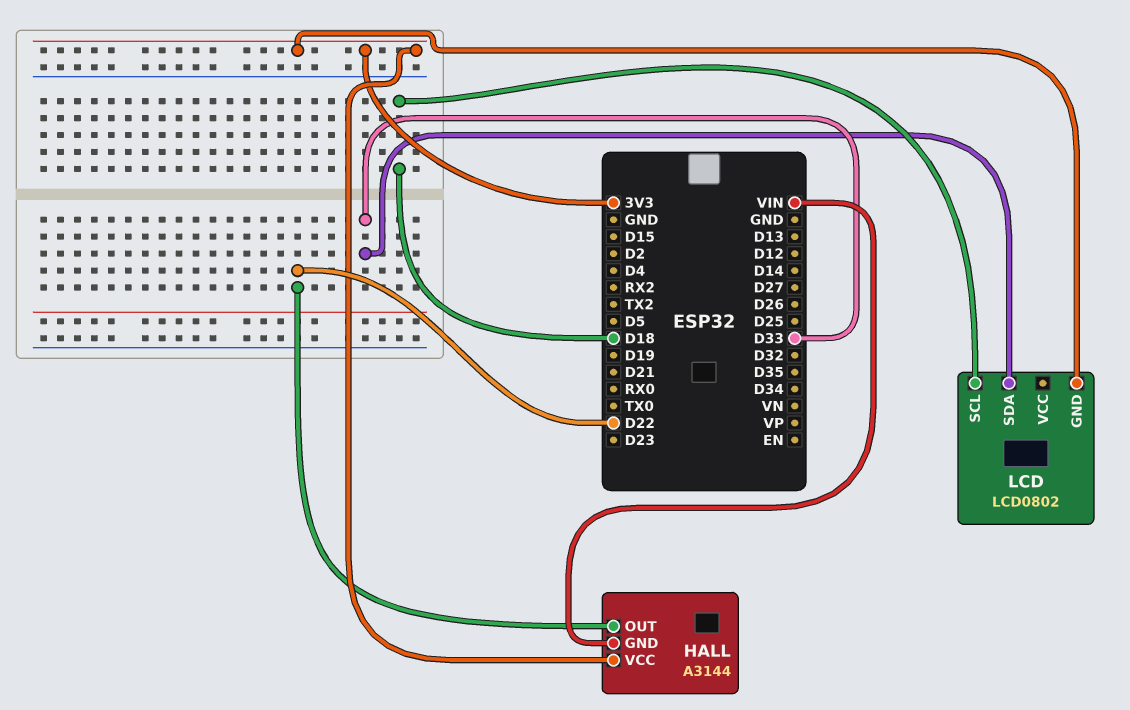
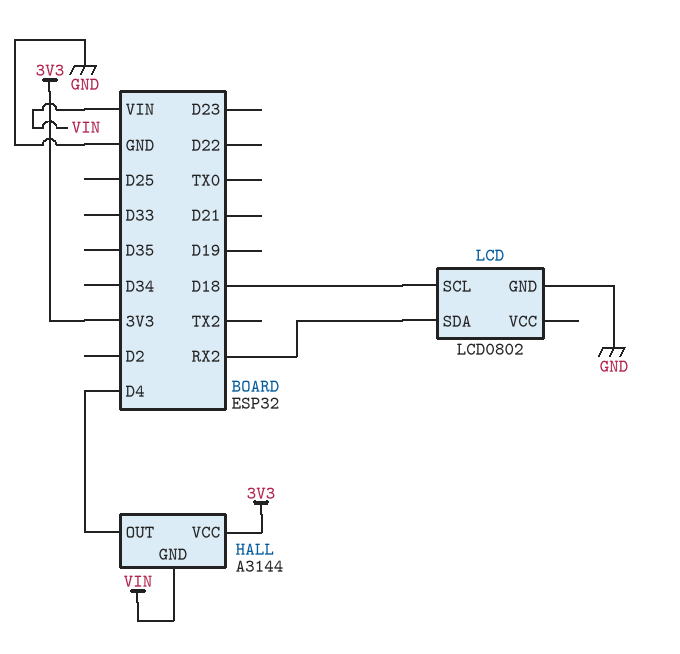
HALL pin OUT: D22 -> D4
LCD pin GND: 3V3 -> GND
LCD pin SDA: D33 -> RX2

